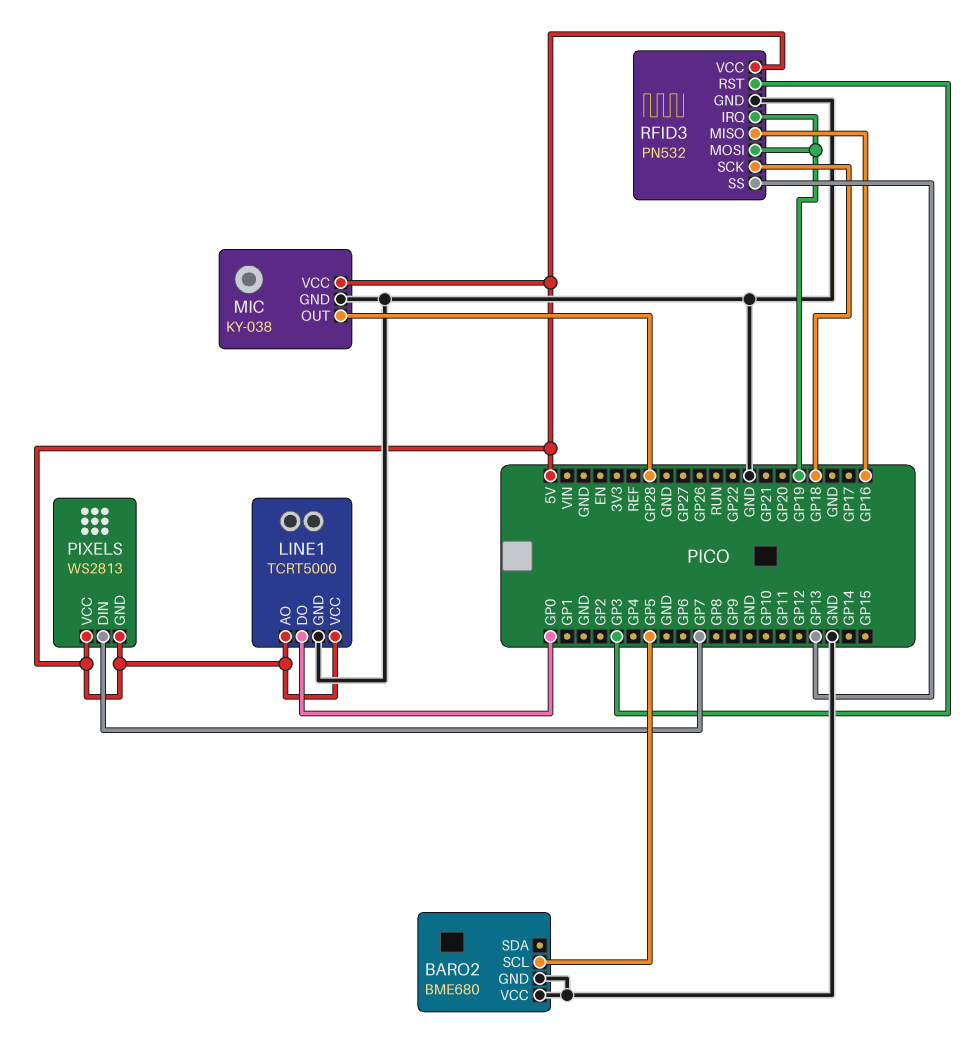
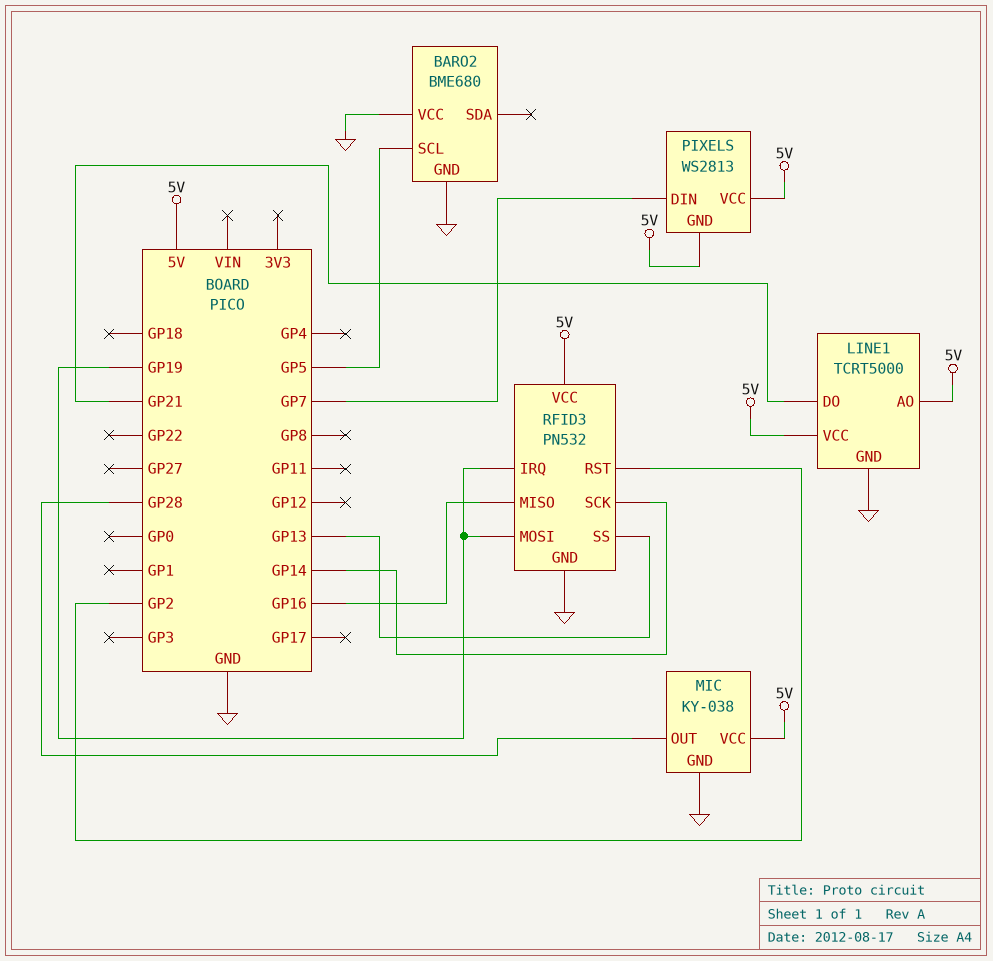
LINE1 pin DO: GP0 -> GP21
RFID3 pin RST: GP3 -> GP2
RFID3 pin SCK: GP18 -> GP14

